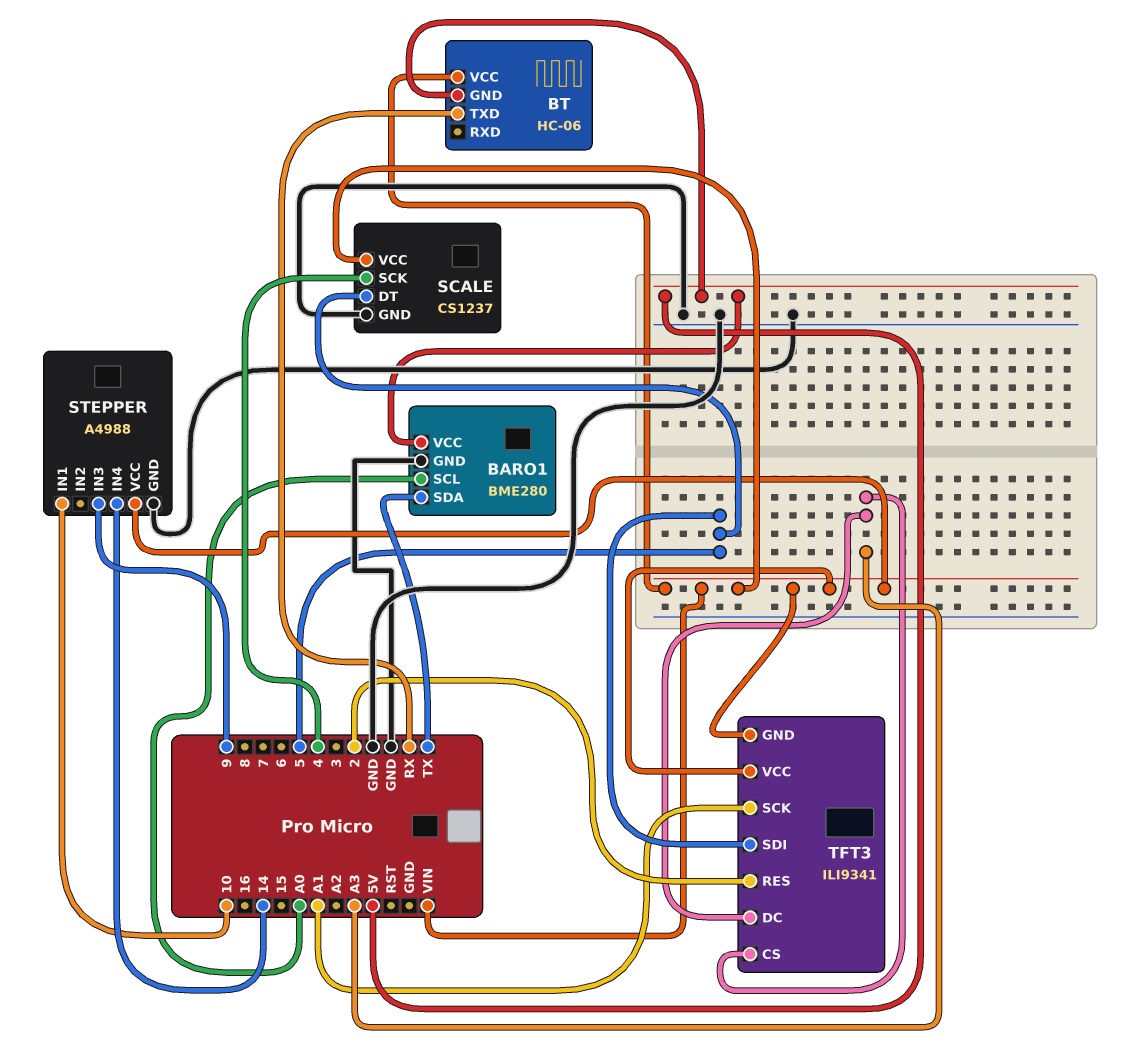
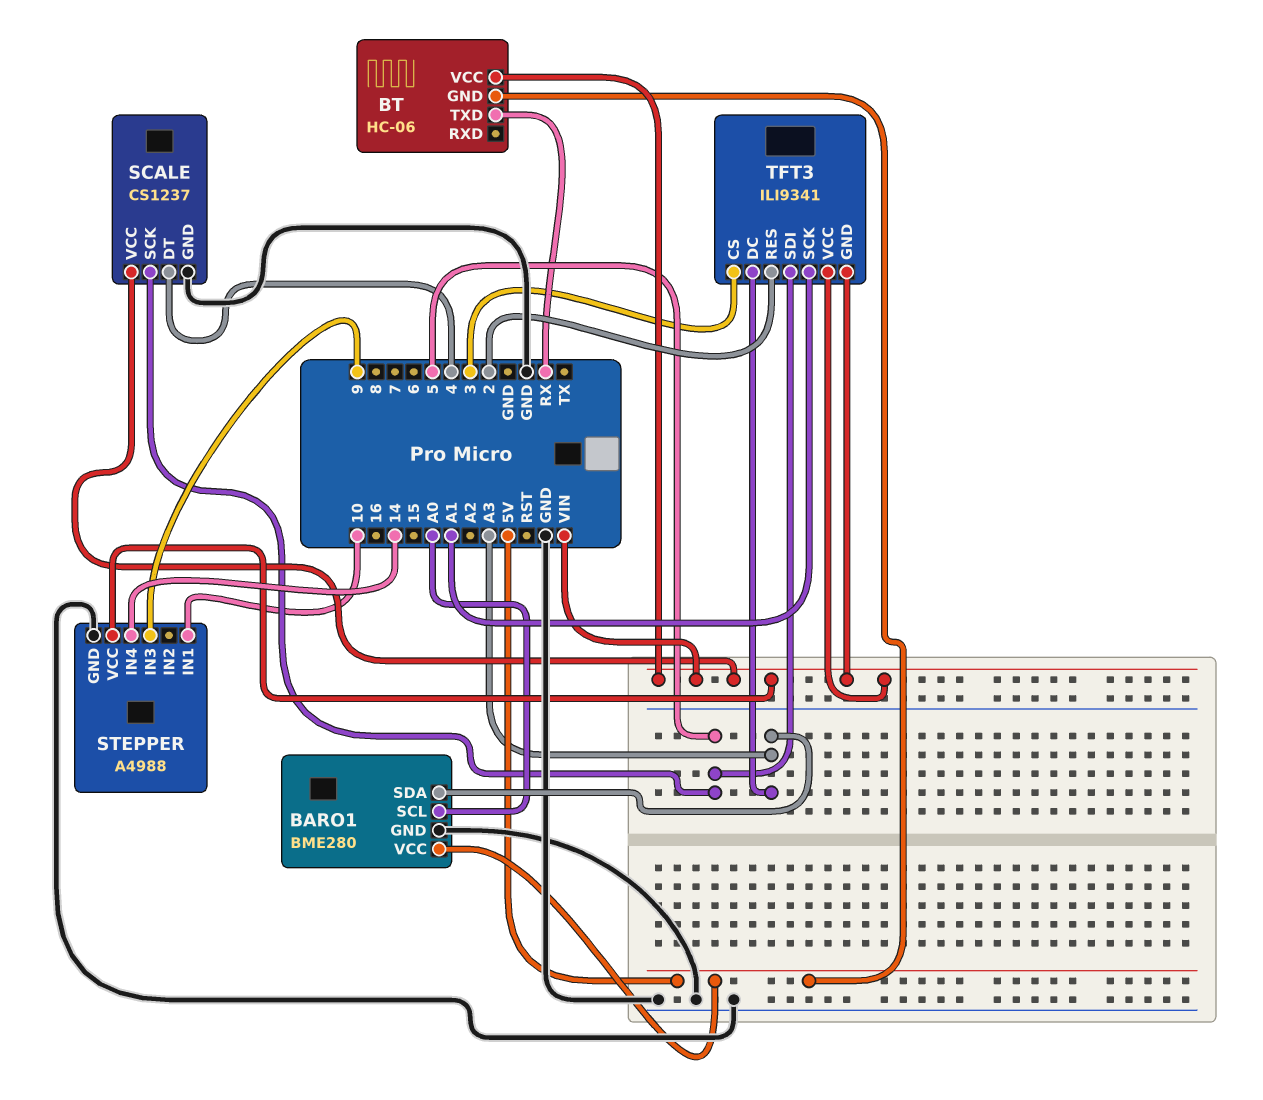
BARO1 pin SDA: TX -> A3
SCALE pin DT: 5 -> 4
SCALE pin SCK: 4 -> 5
TFT3 pin CS: A3 -> 3

